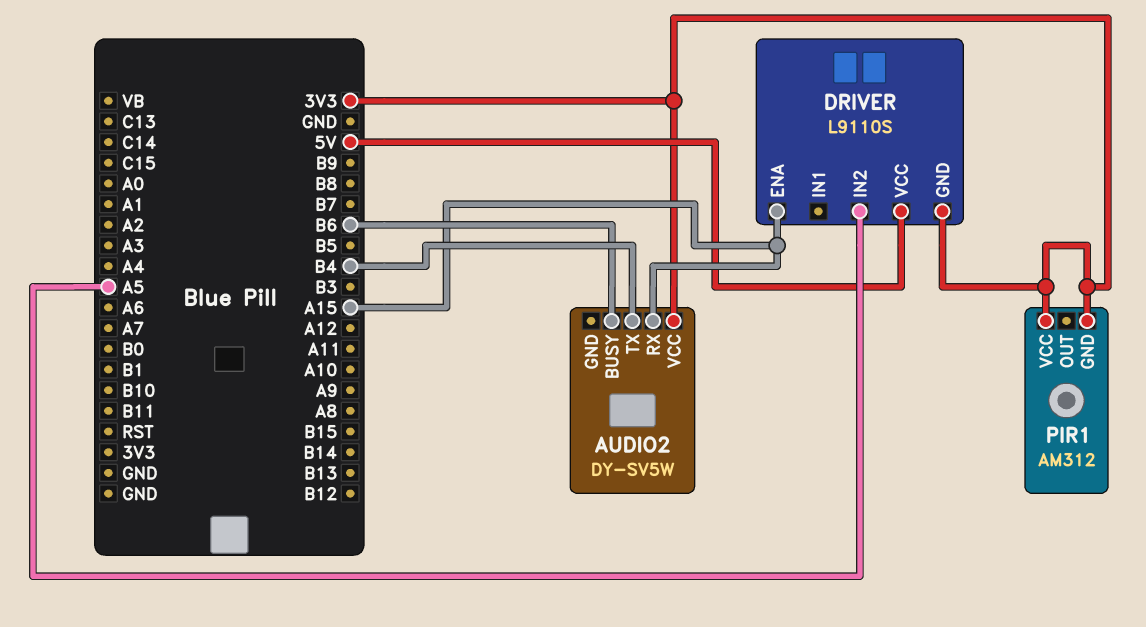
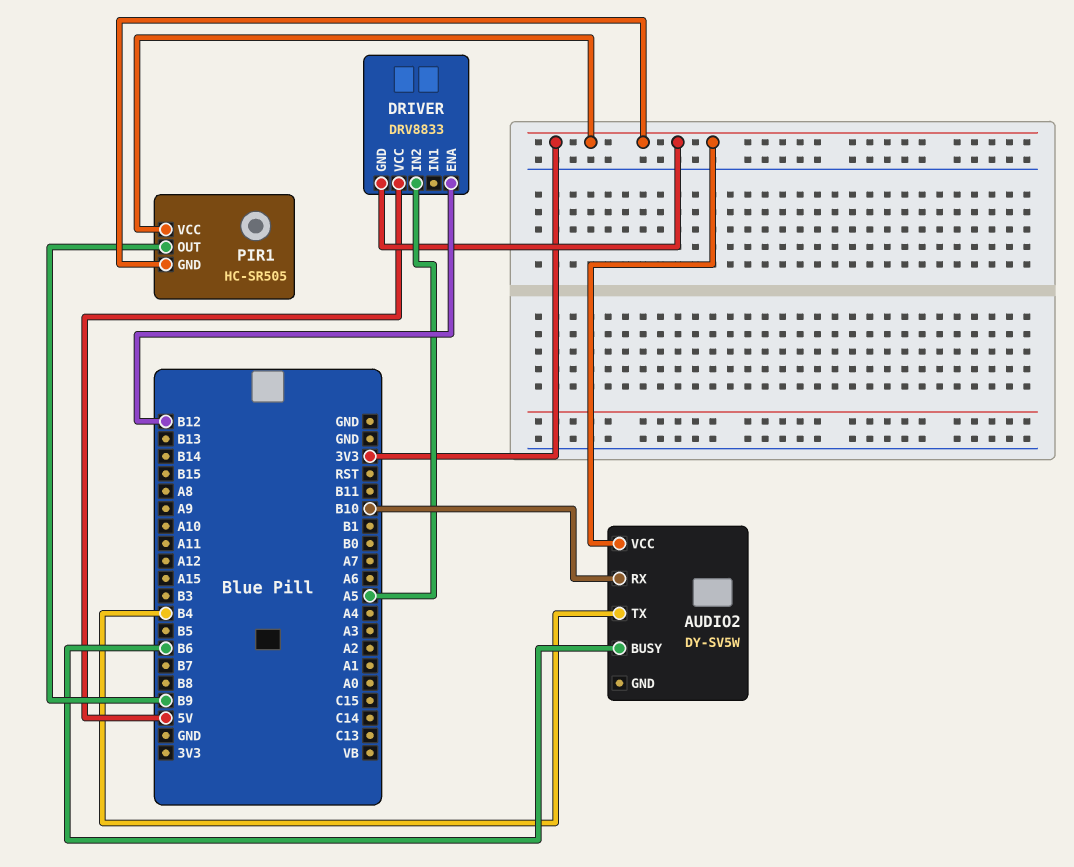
AUDIO2 pin RX: A15 -> B10
DRIVER: L9110S -> DRV8833
DRIVER pin ENA: A15 -> B12
PIR1: AM312 -> HC-SR505
PIR1 pin OUT: none -> B9

